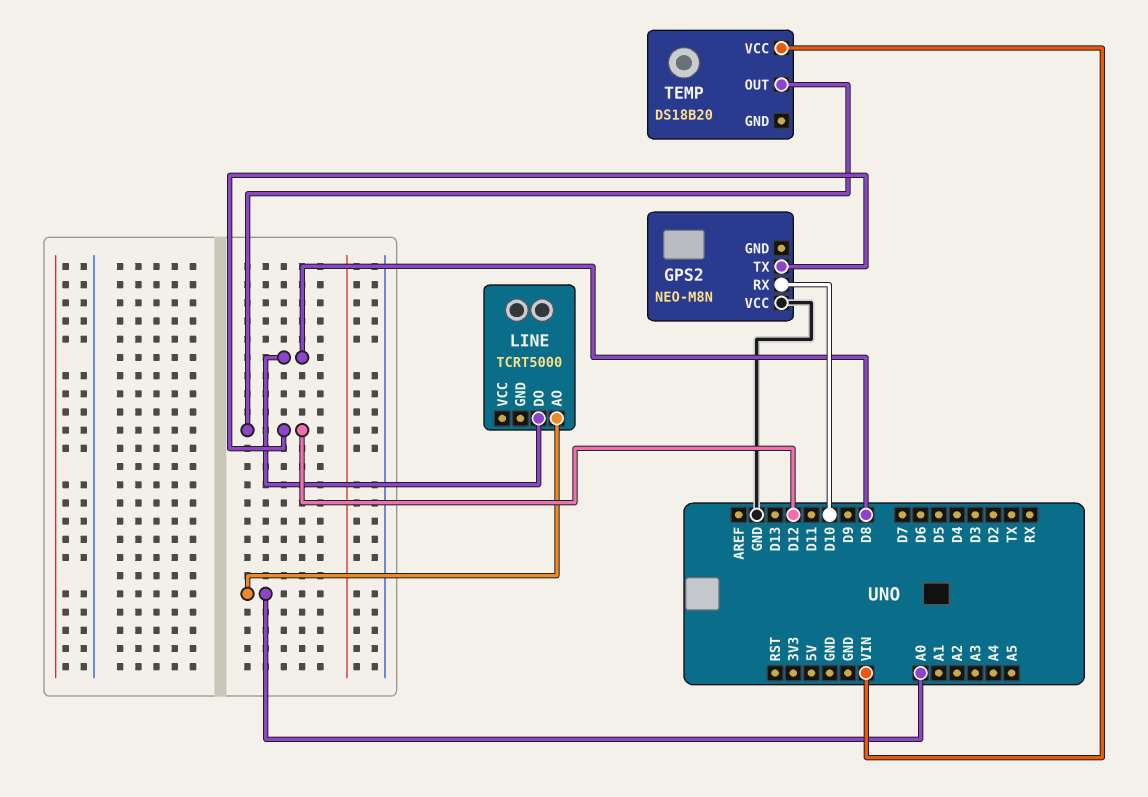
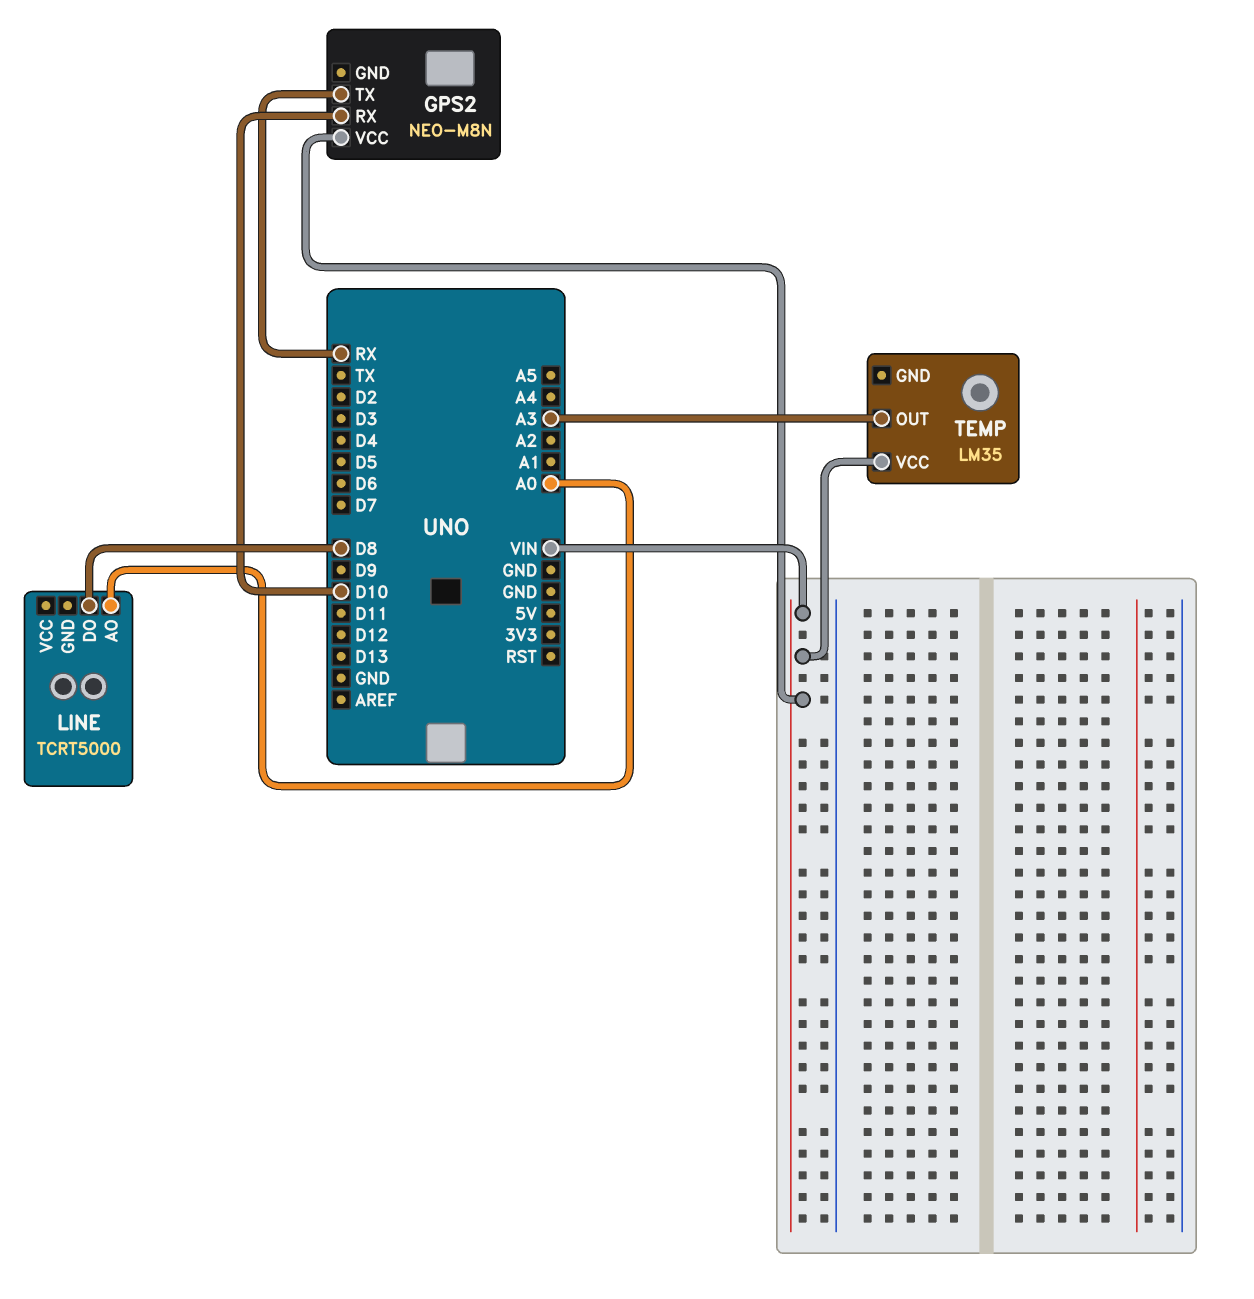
GPS2 pin TX: D12 -> RX
GPS2 pin VCC: GND -> VIN
TEMP: DS18B20 -> LM35
TEMP pin OUT: D12 -> A3

